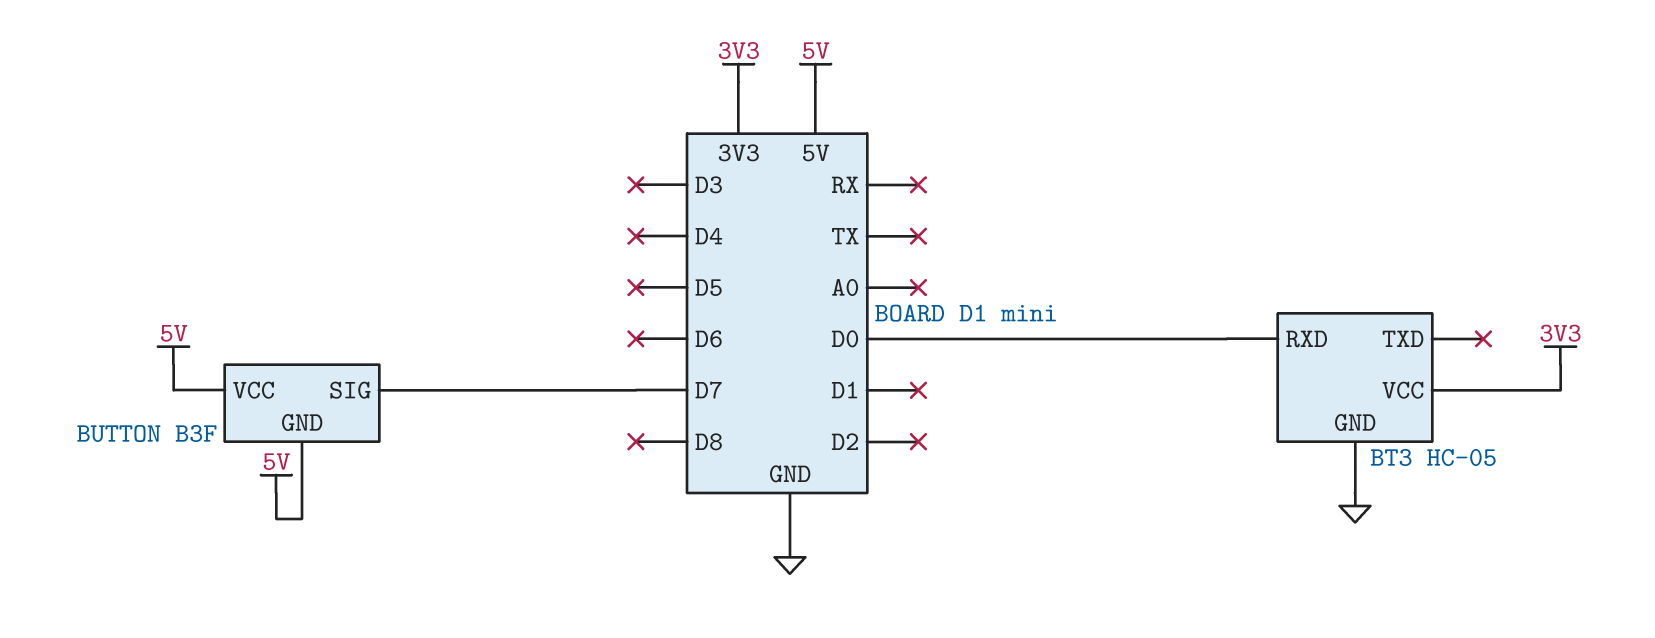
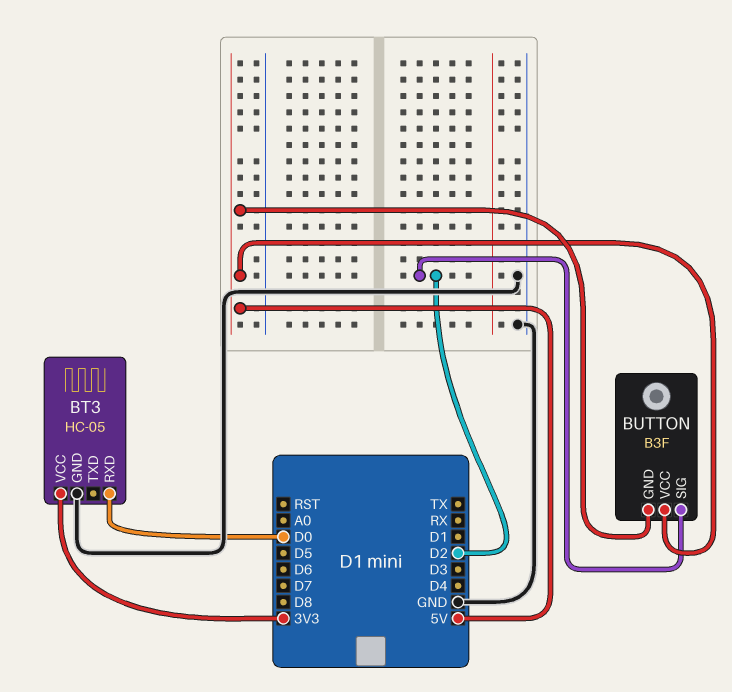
BUTTON pin SIG: D7 -> D2

